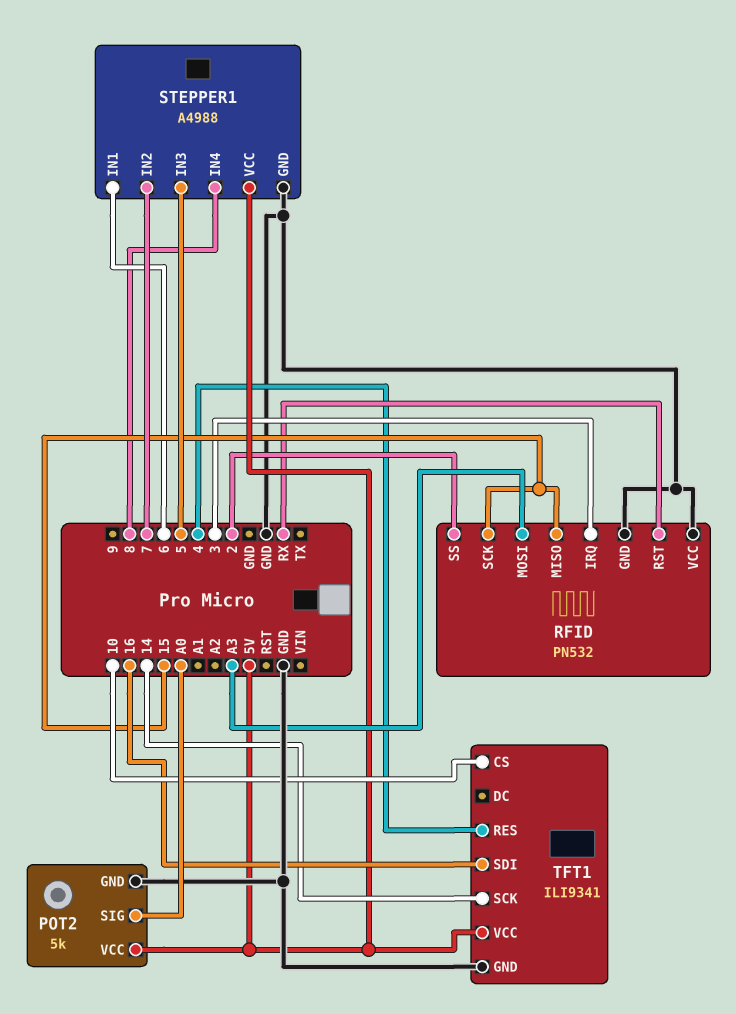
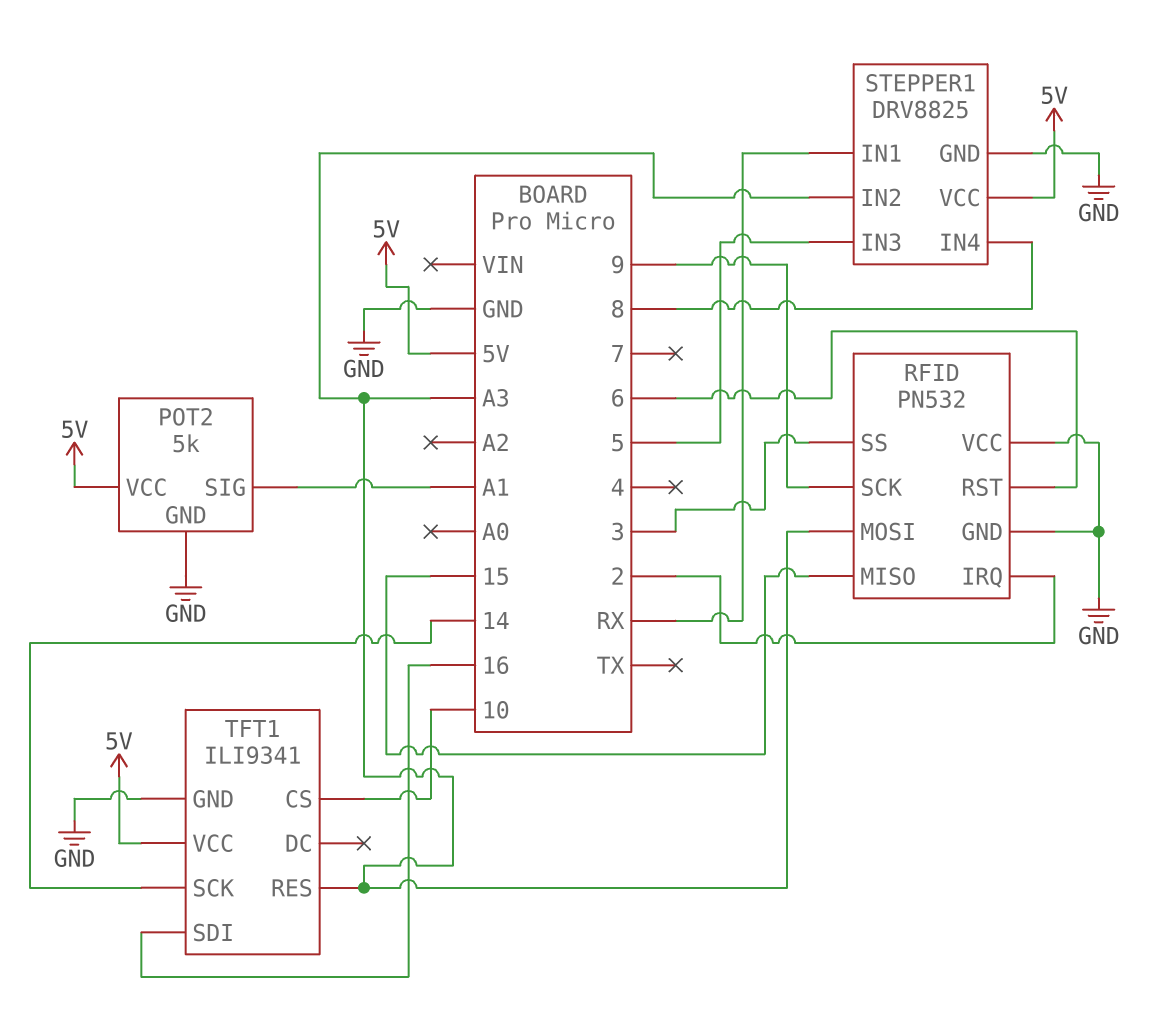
POT2 pin SIG: A0 -> A1
RFID pin IRQ: 3 -> 2
RFID pin RST: RX -> 6
RFID pin SCK: 15 -> 9
RFID pin SS: 2 -> 3
STEPPER1: A4988 -> DRV8825
STEPPER1 pin IN1: 6 -> RX
STEPPER1 pin IN2: 7 -> A3
TFT1 pin RES: 4 -> A3

